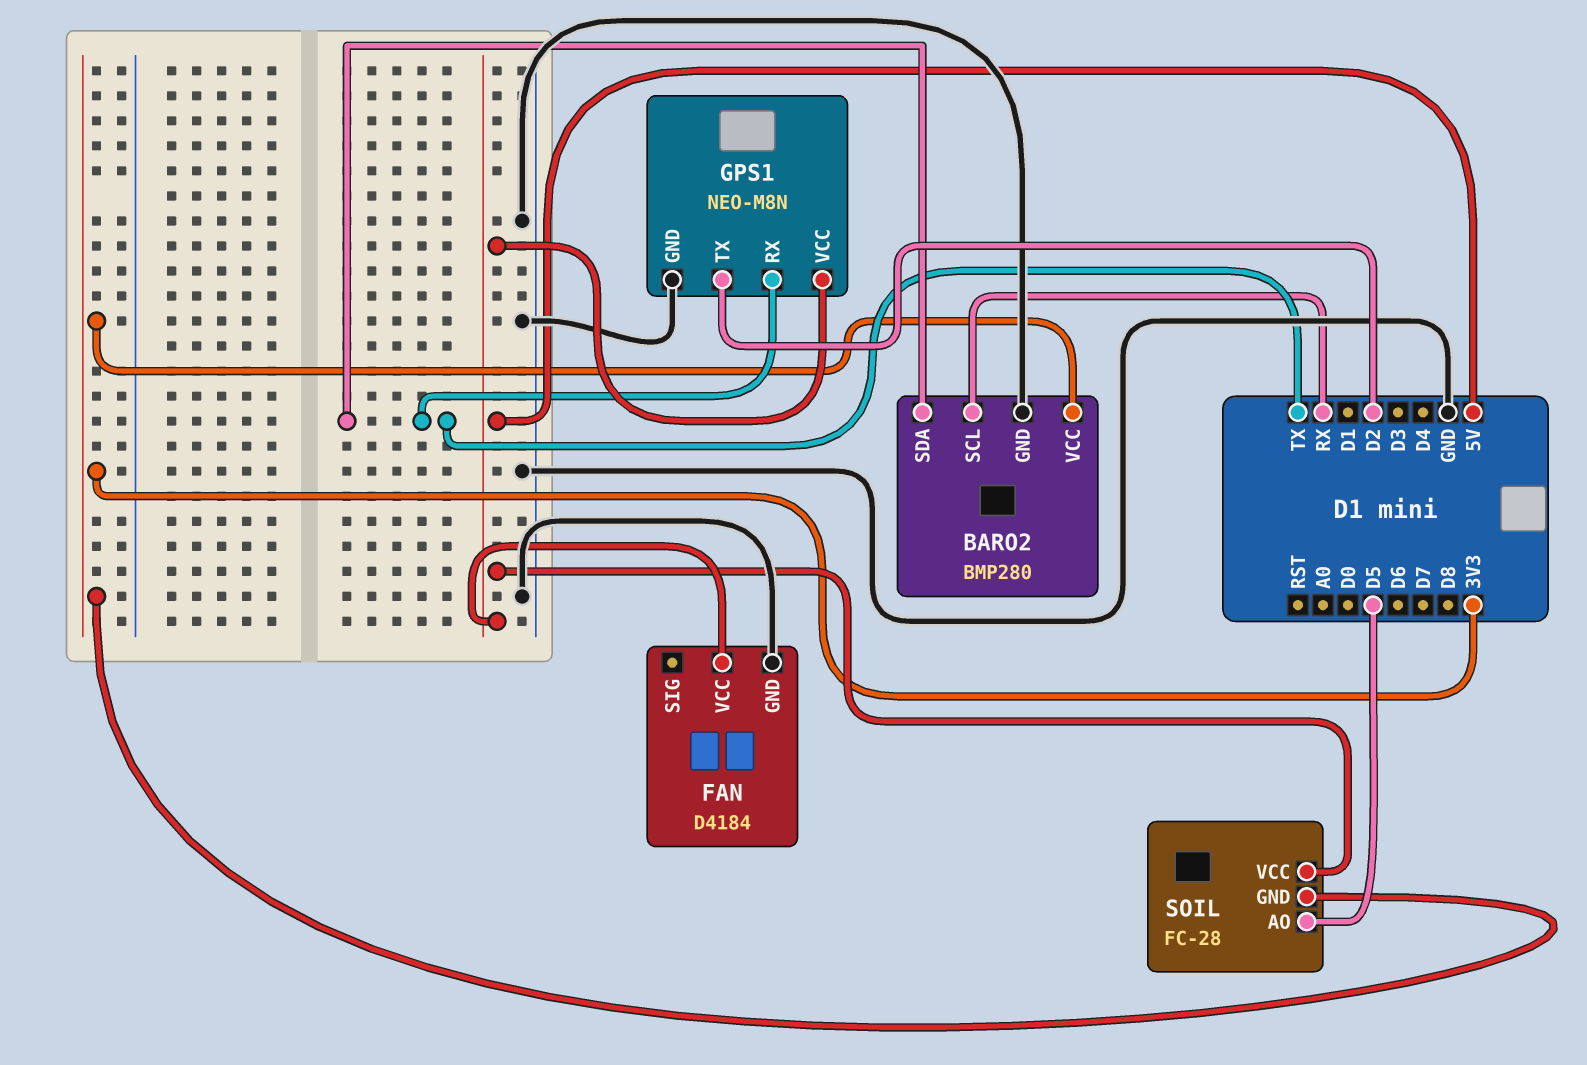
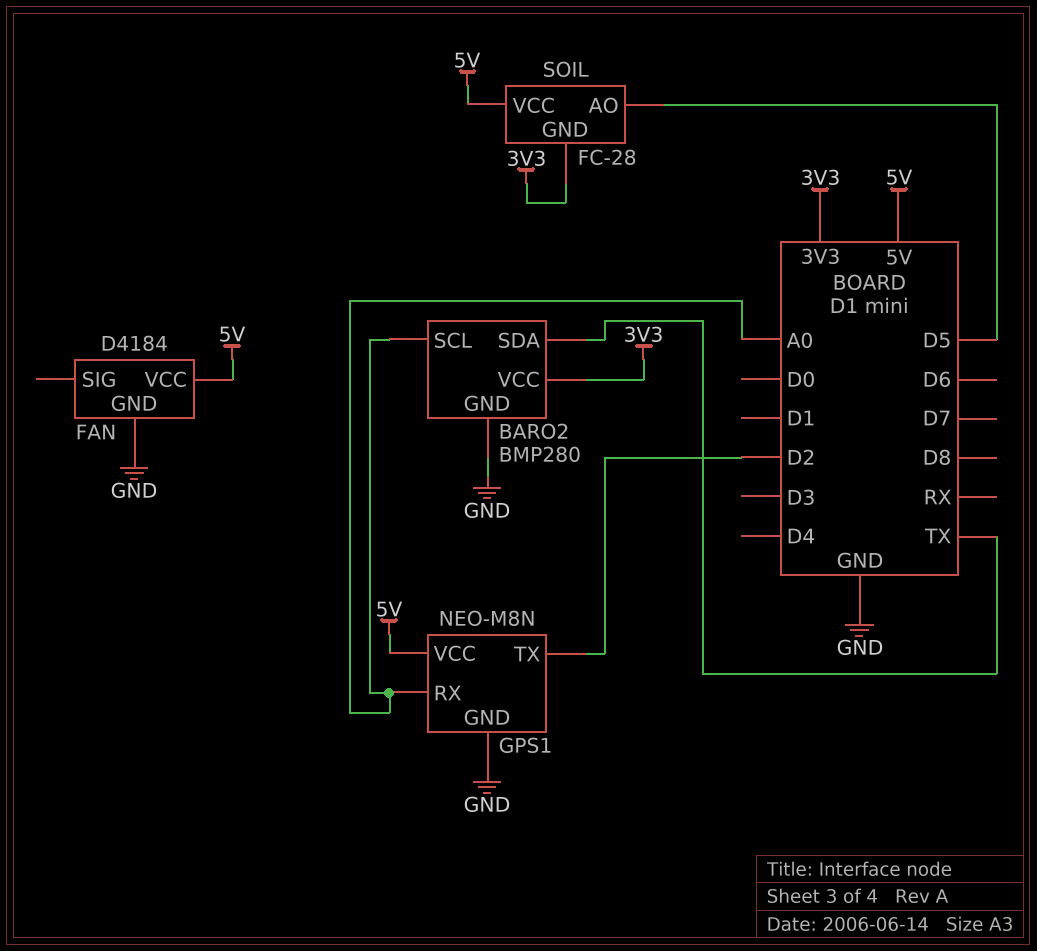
BARO2 pin SCL: RX -> A0
GPS1 pin RX: TX -> A0

